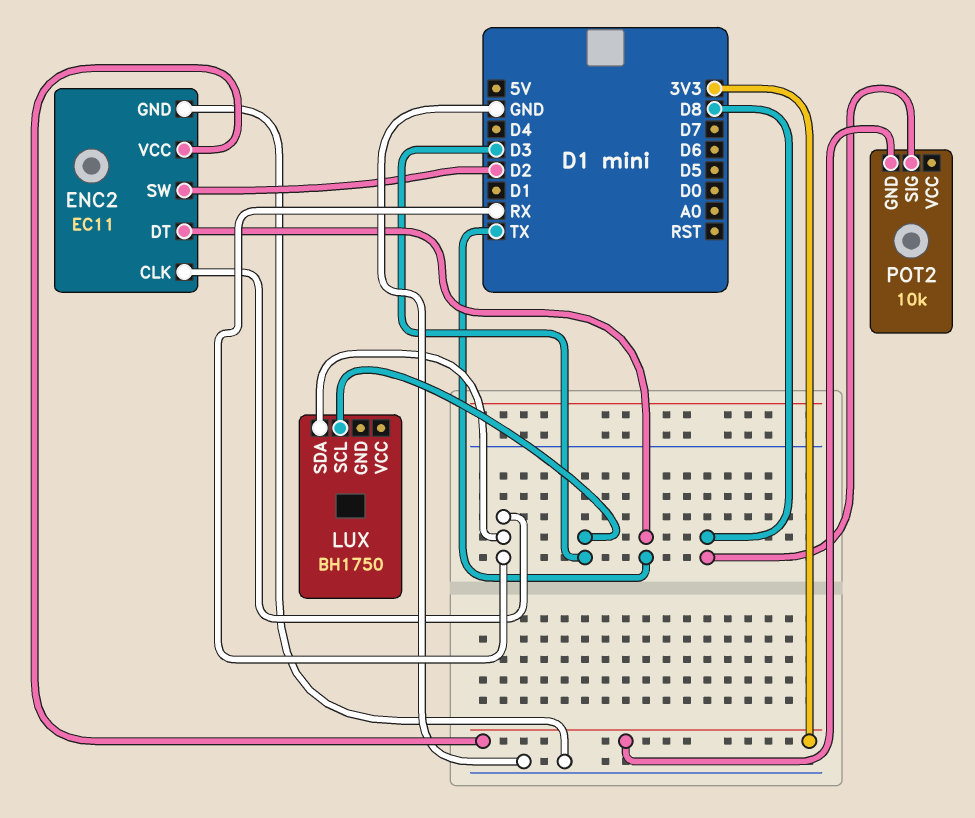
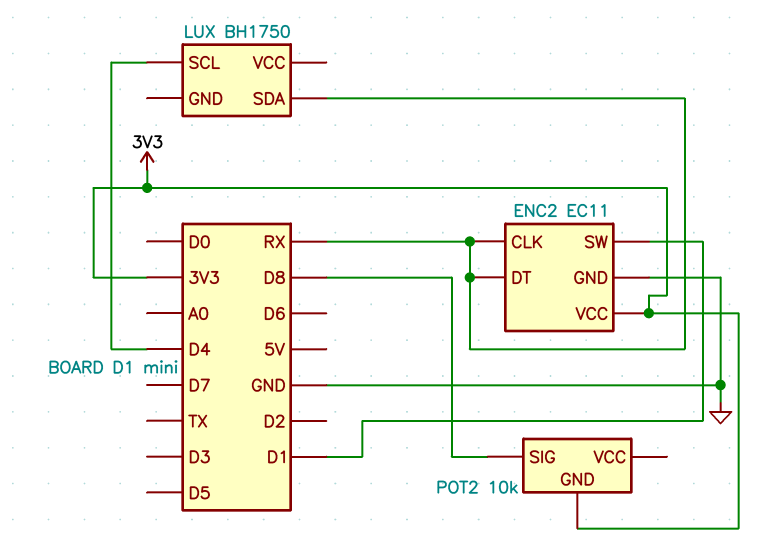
ENC2 pin DT: TX -> RX
ENC2 pin SW: D2 -> D1
LUX pin SCL: D3 -> D4

